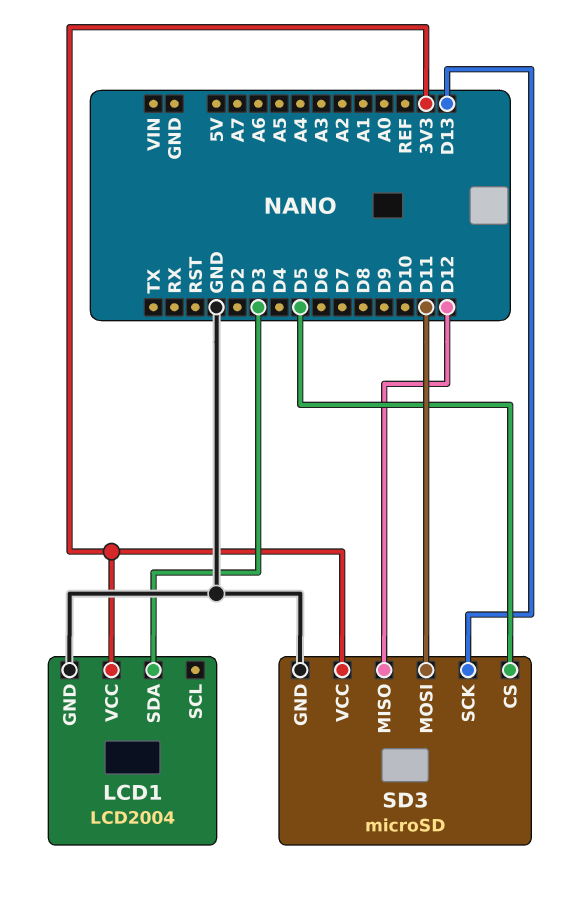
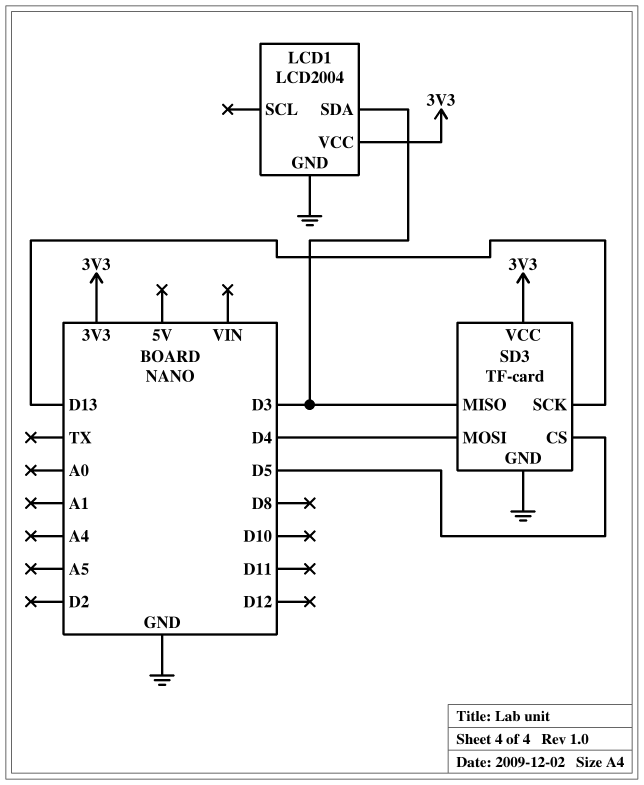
SD3: microSD -> TF-card
SD3 pin MISO: D12 -> D3
SD3 pin MOSI: D11 -> D4

